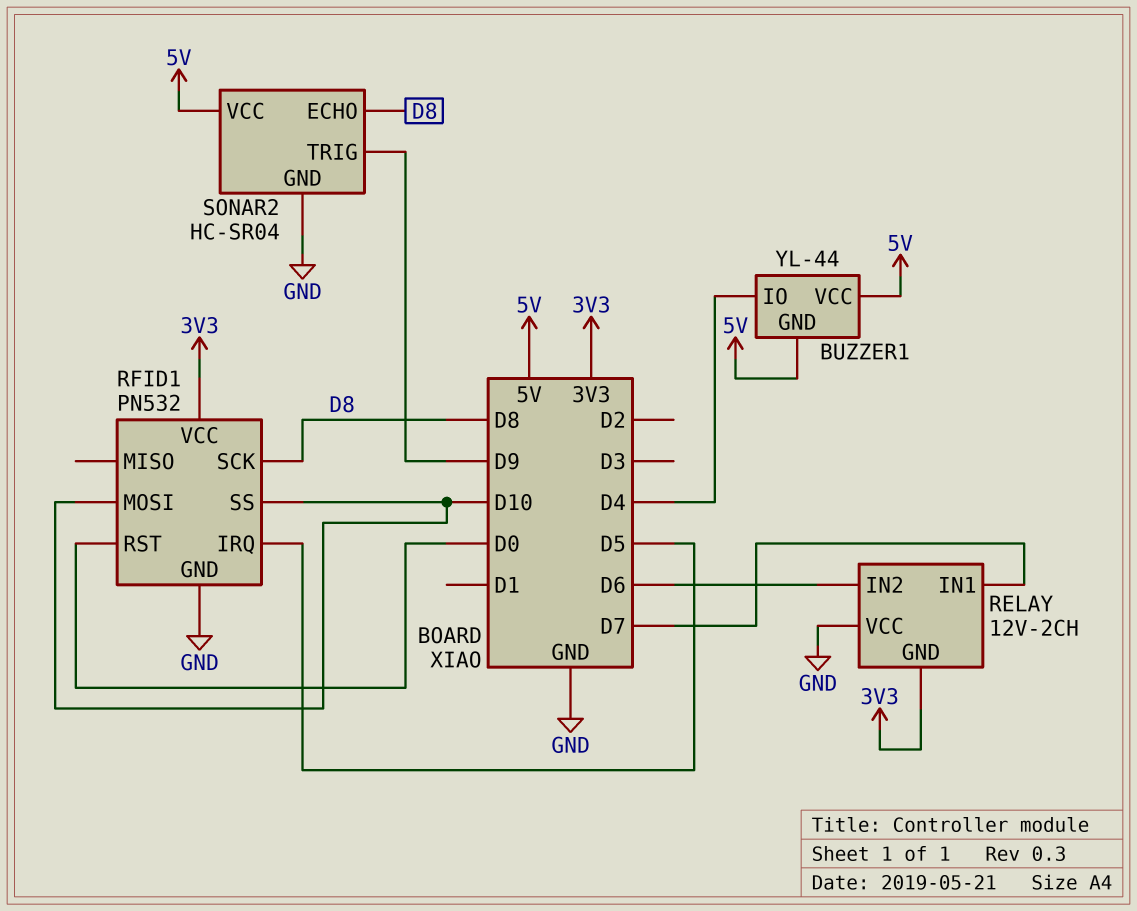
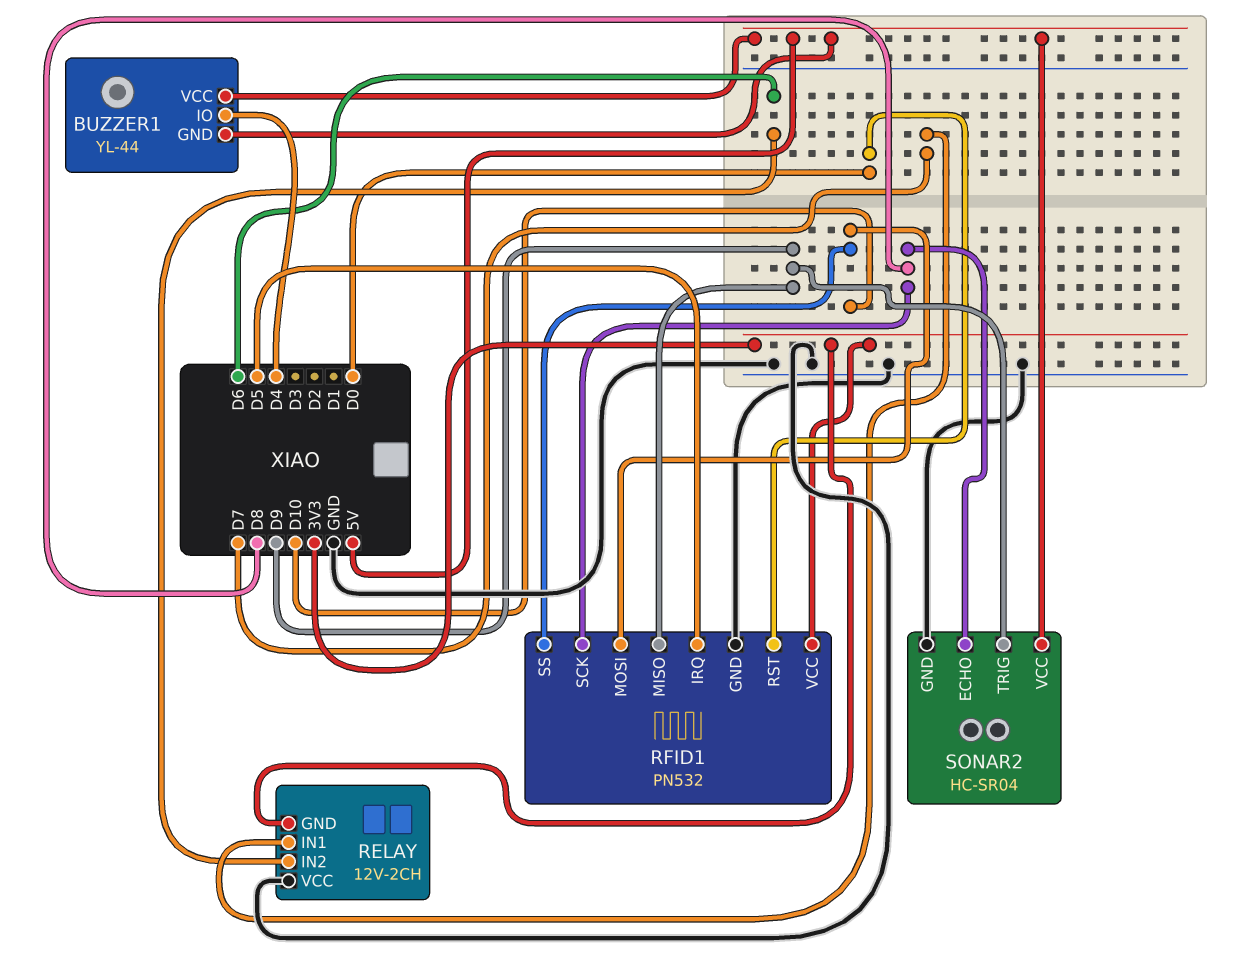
RFID1 pin MISO: none -> D9

